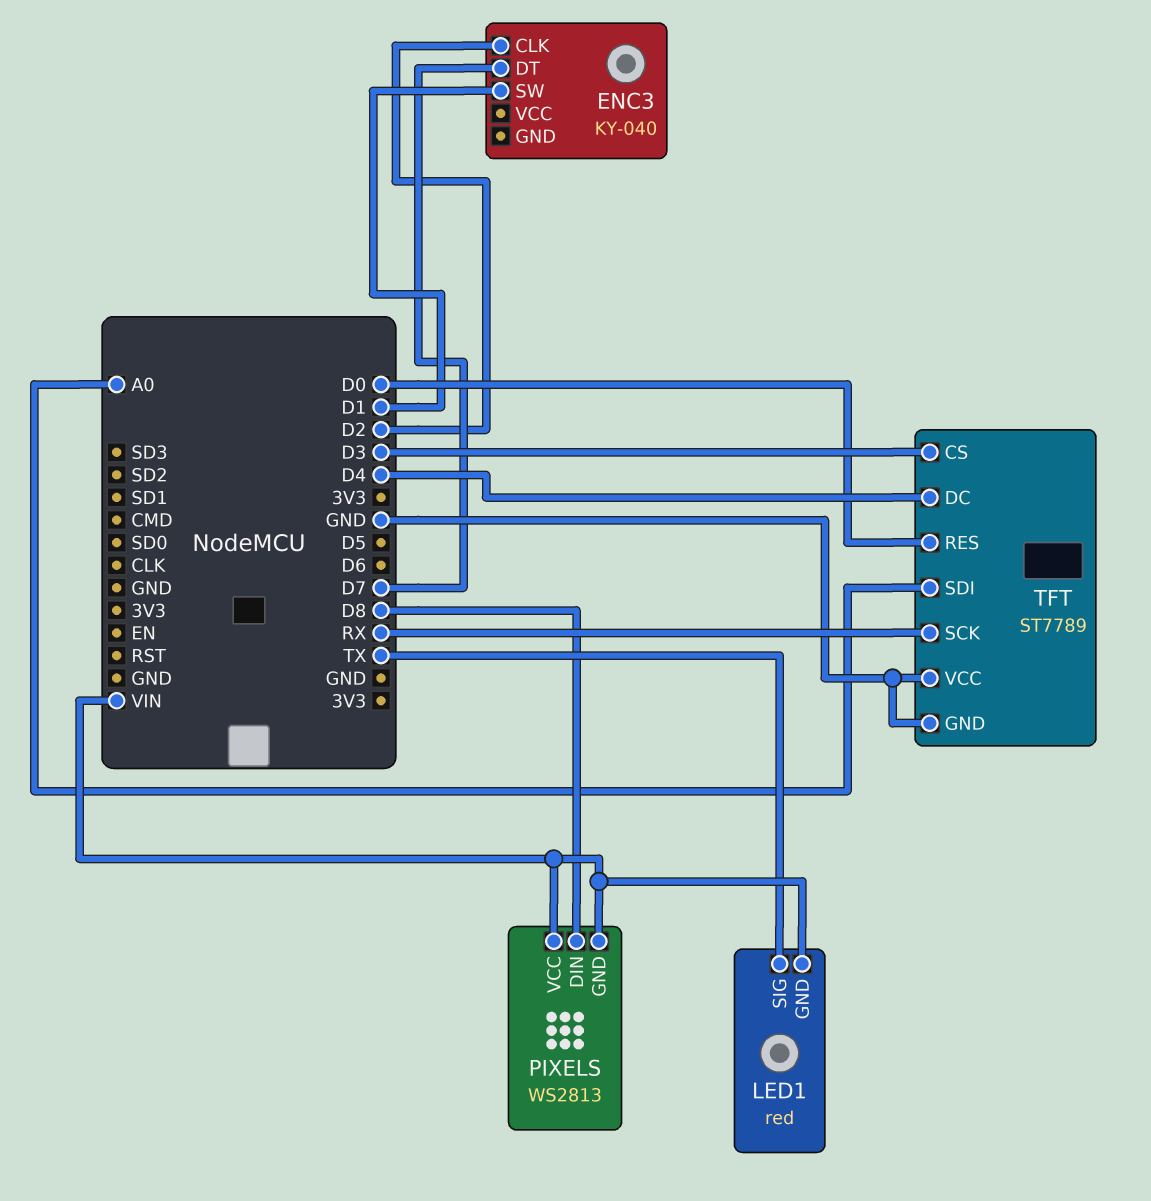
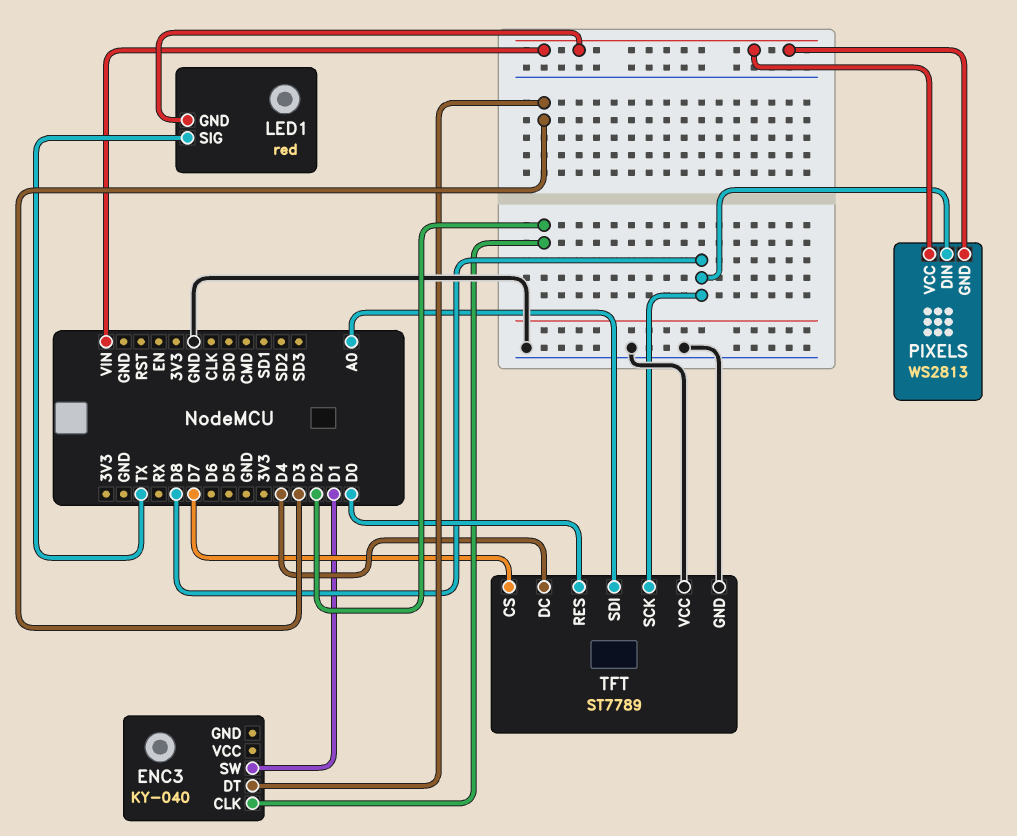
ENC3 pin DT: D7 -> D3
TFT pin CS: D3 -> D7
TFT pin SCK: RX -> D8

